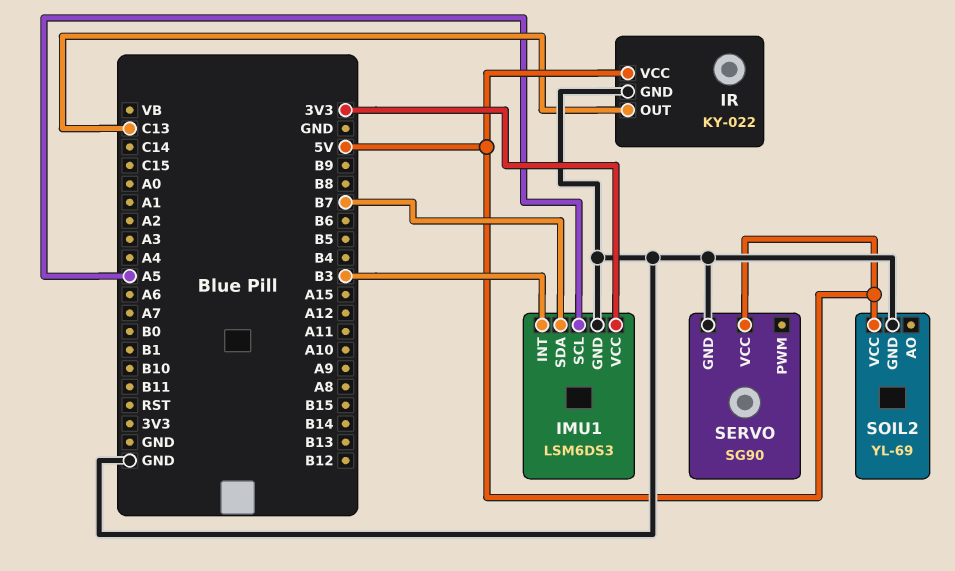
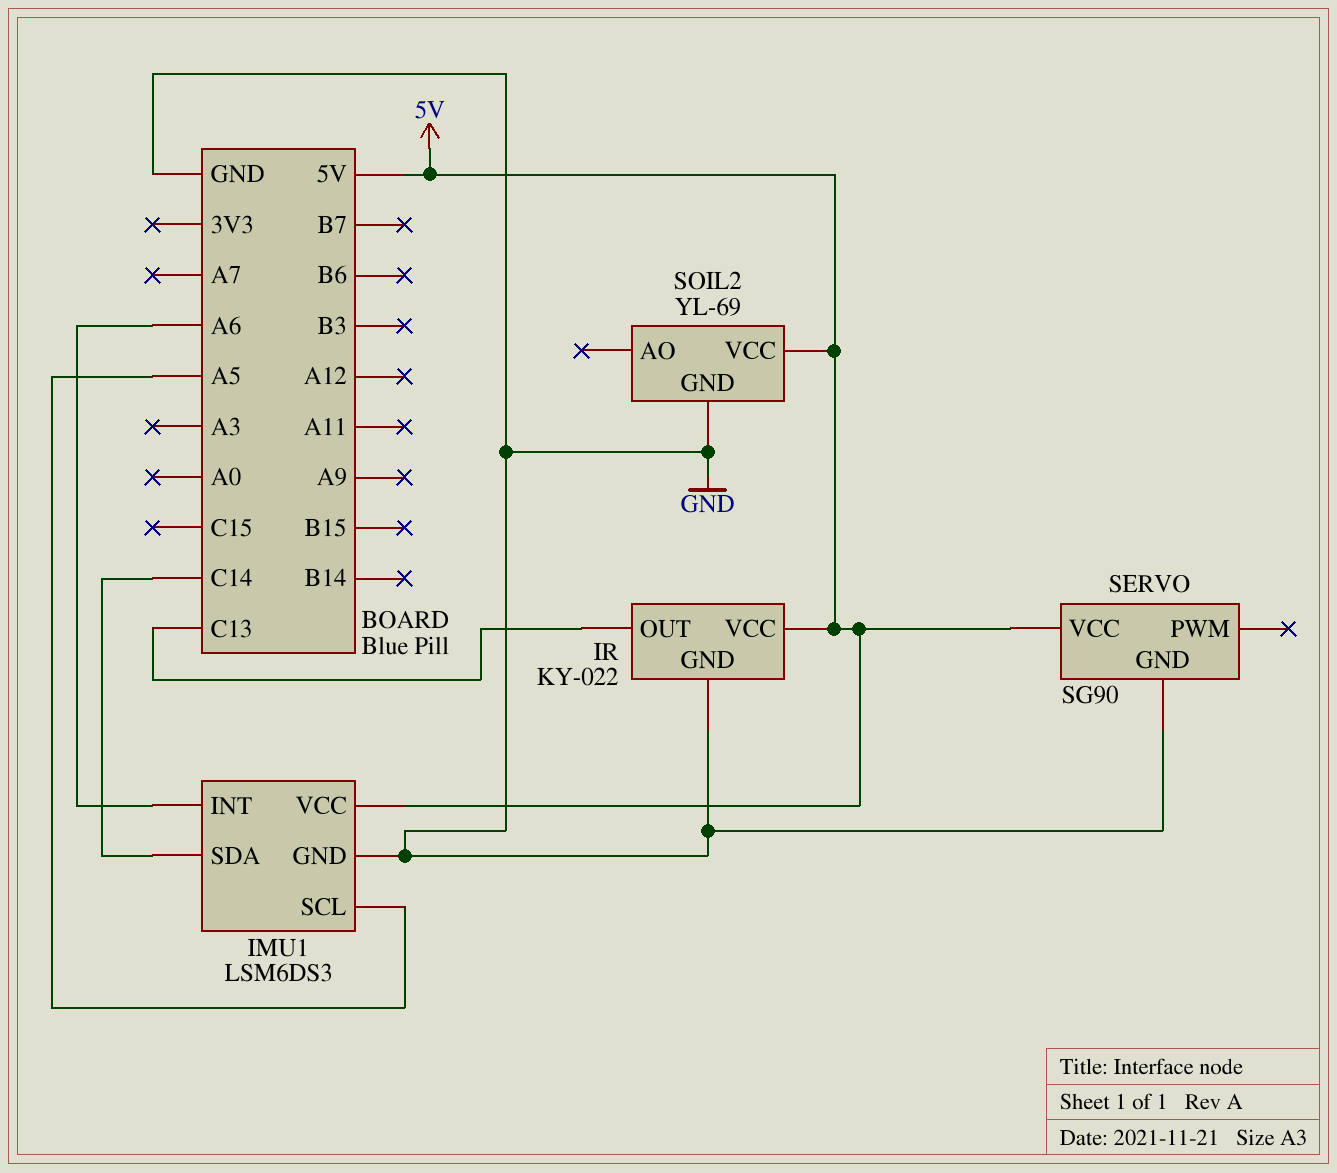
IMU1 pin INT: B3 -> A6
IMU1 pin SDA: B7 -> C14
IMU1 pin VCC: 3V3 -> 5V

